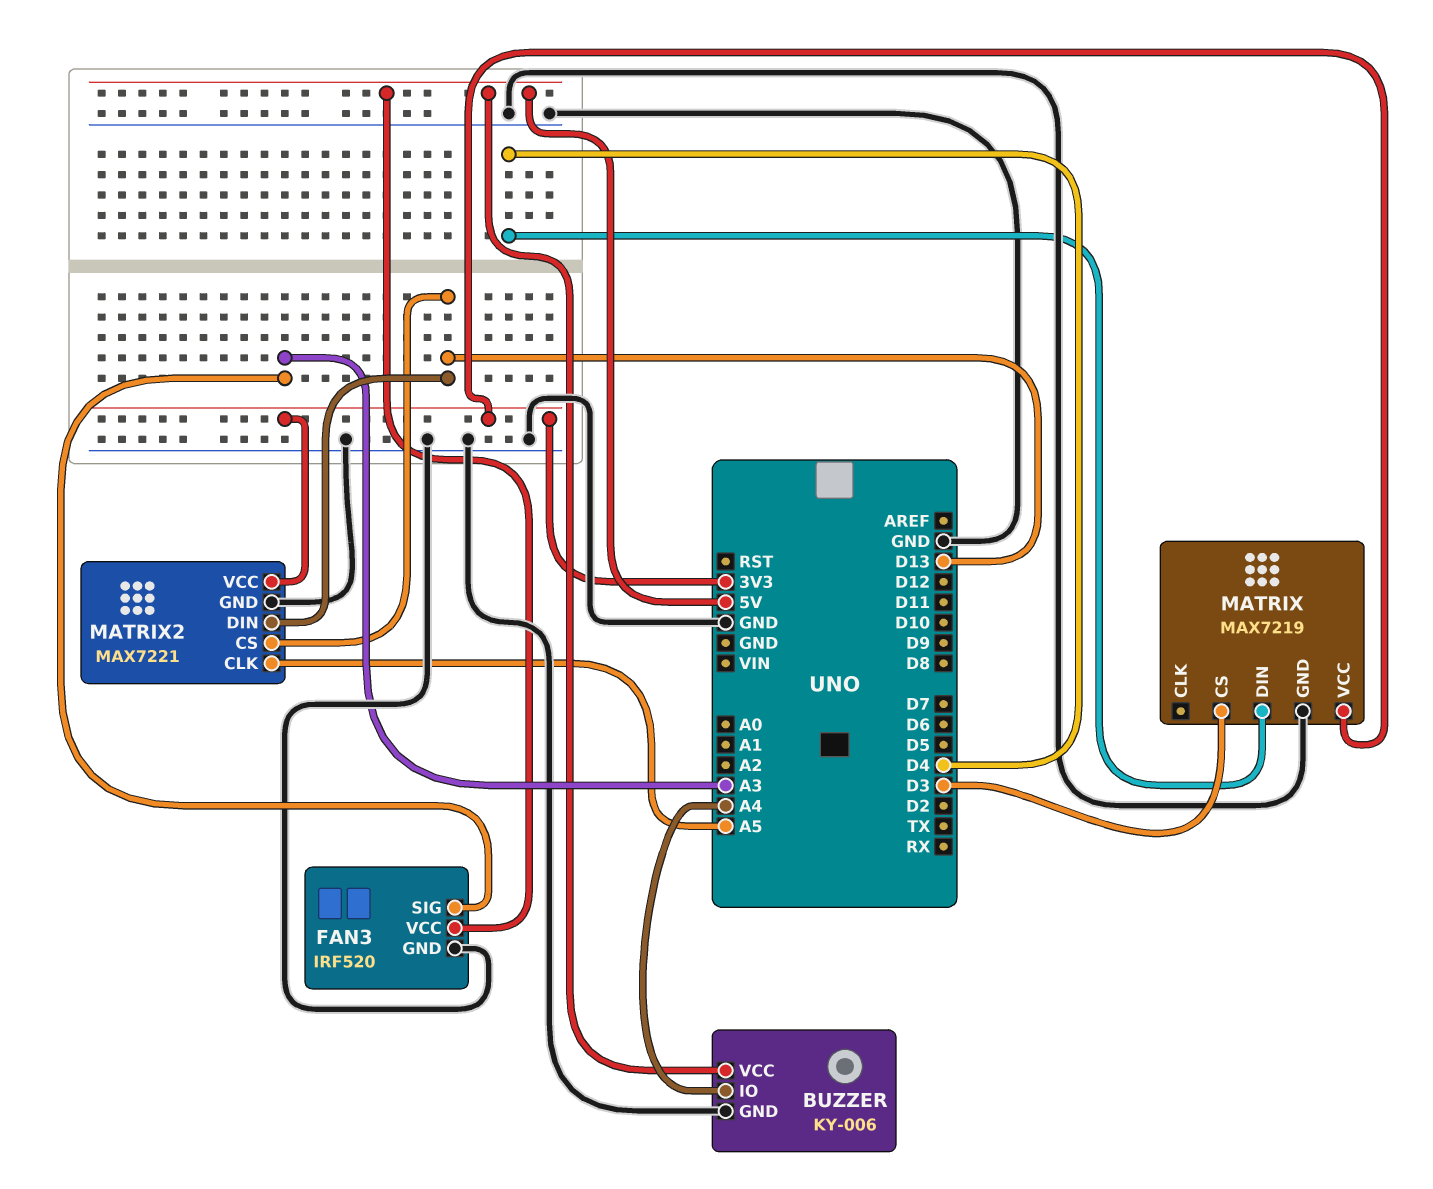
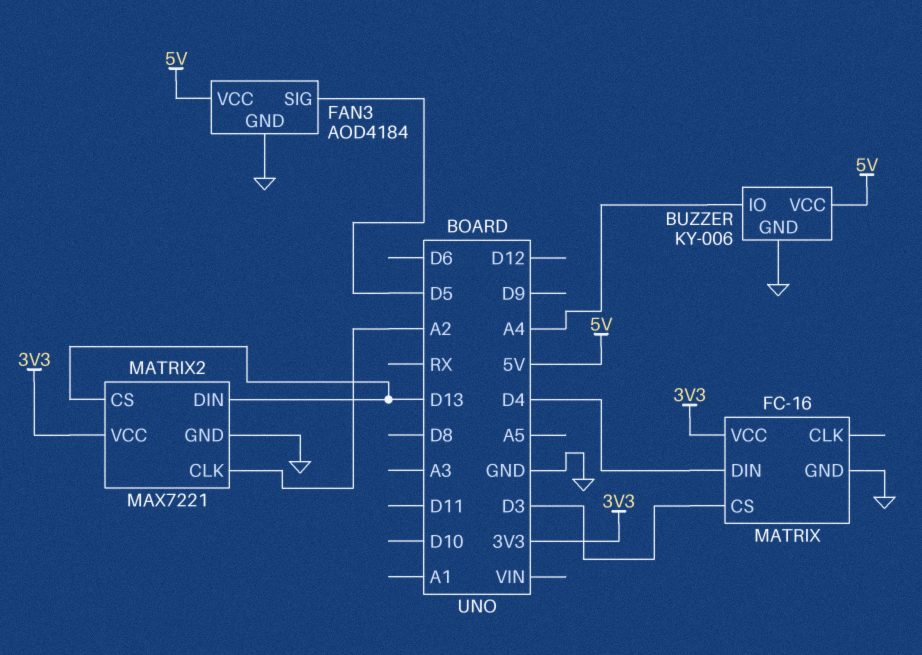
FAN3: IRF520 -> AOD4184
FAN3 pin SIG: A3 -> D5
MATRIX: MAX7219 -> FC-16
MATRIX2 pin CLK: A5 -> A2

